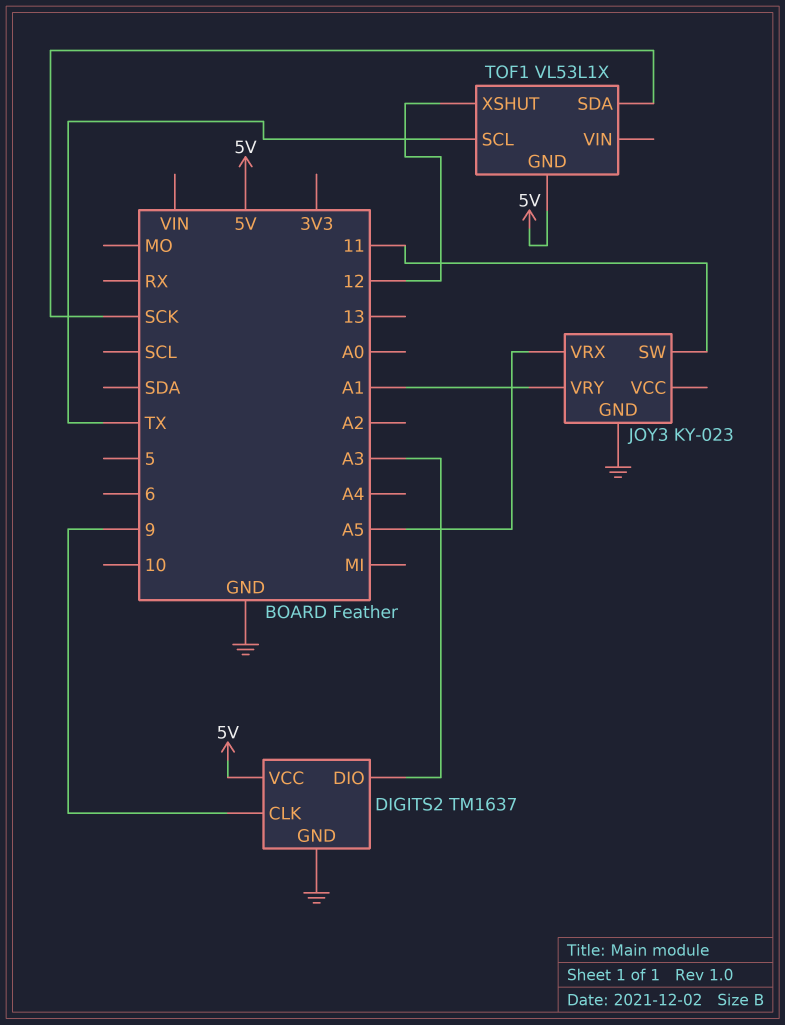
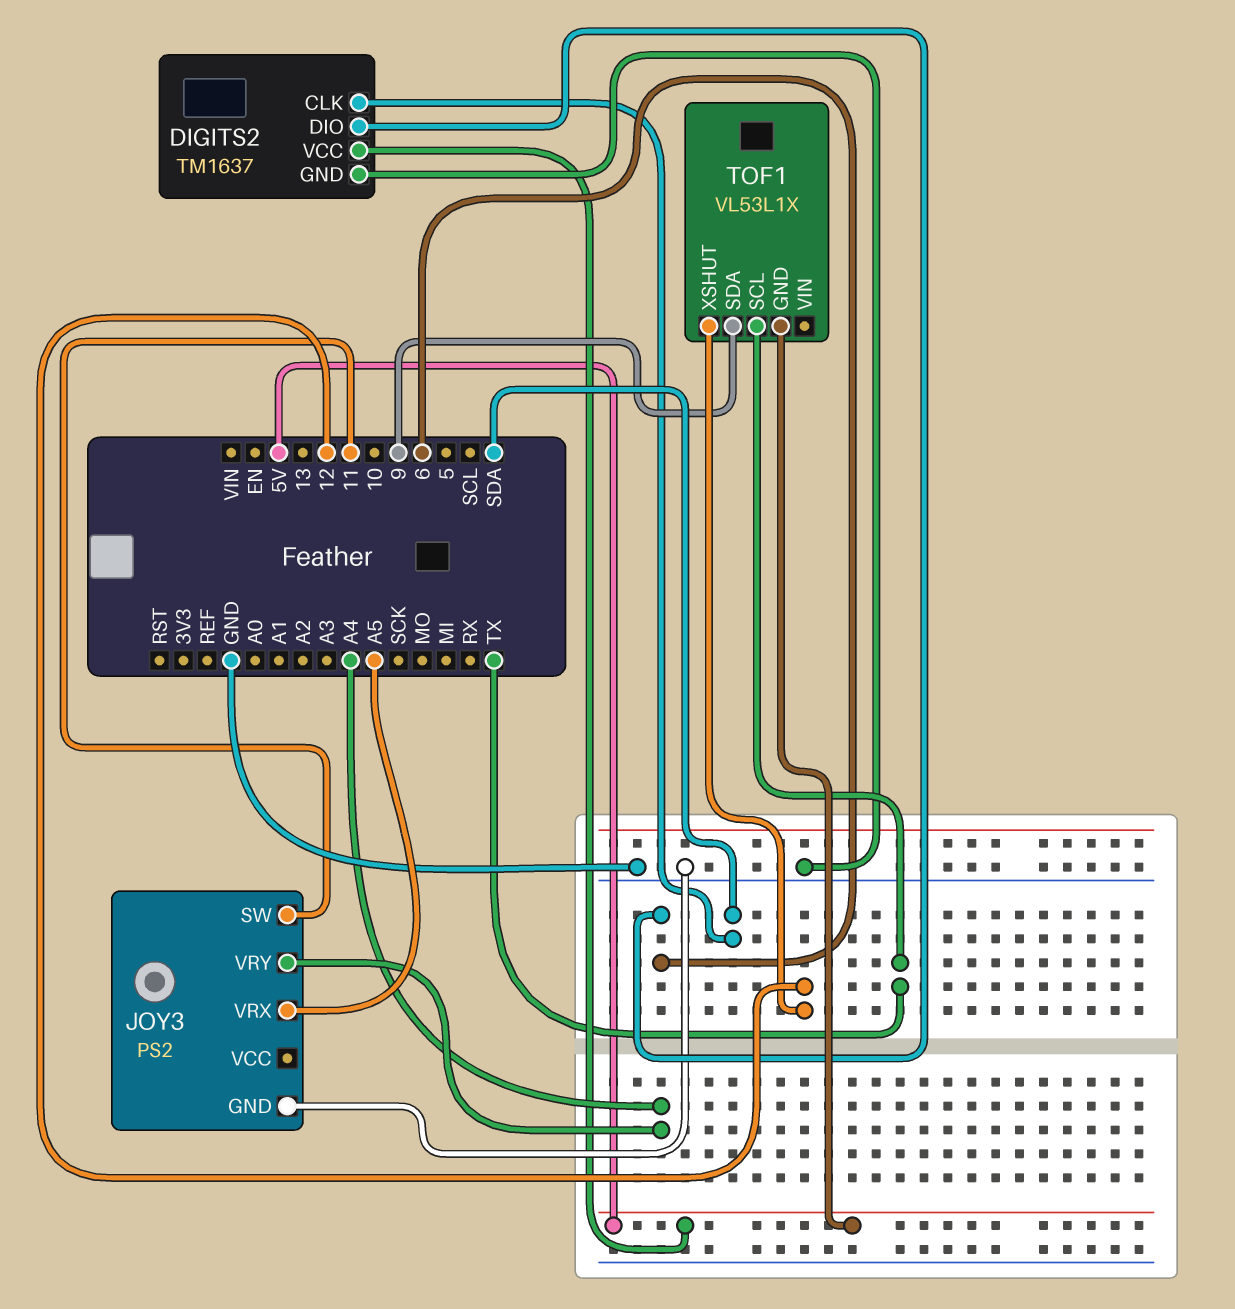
DIGITS2 pin CLK: 9 -> SDA
DIGITS2 pin DIO: A3 -> 6
JOY3: KY-023 -> PS2
JOY3 pin VRY: A1 -> A4
TOF1 pin SDA: SCK -> 9

